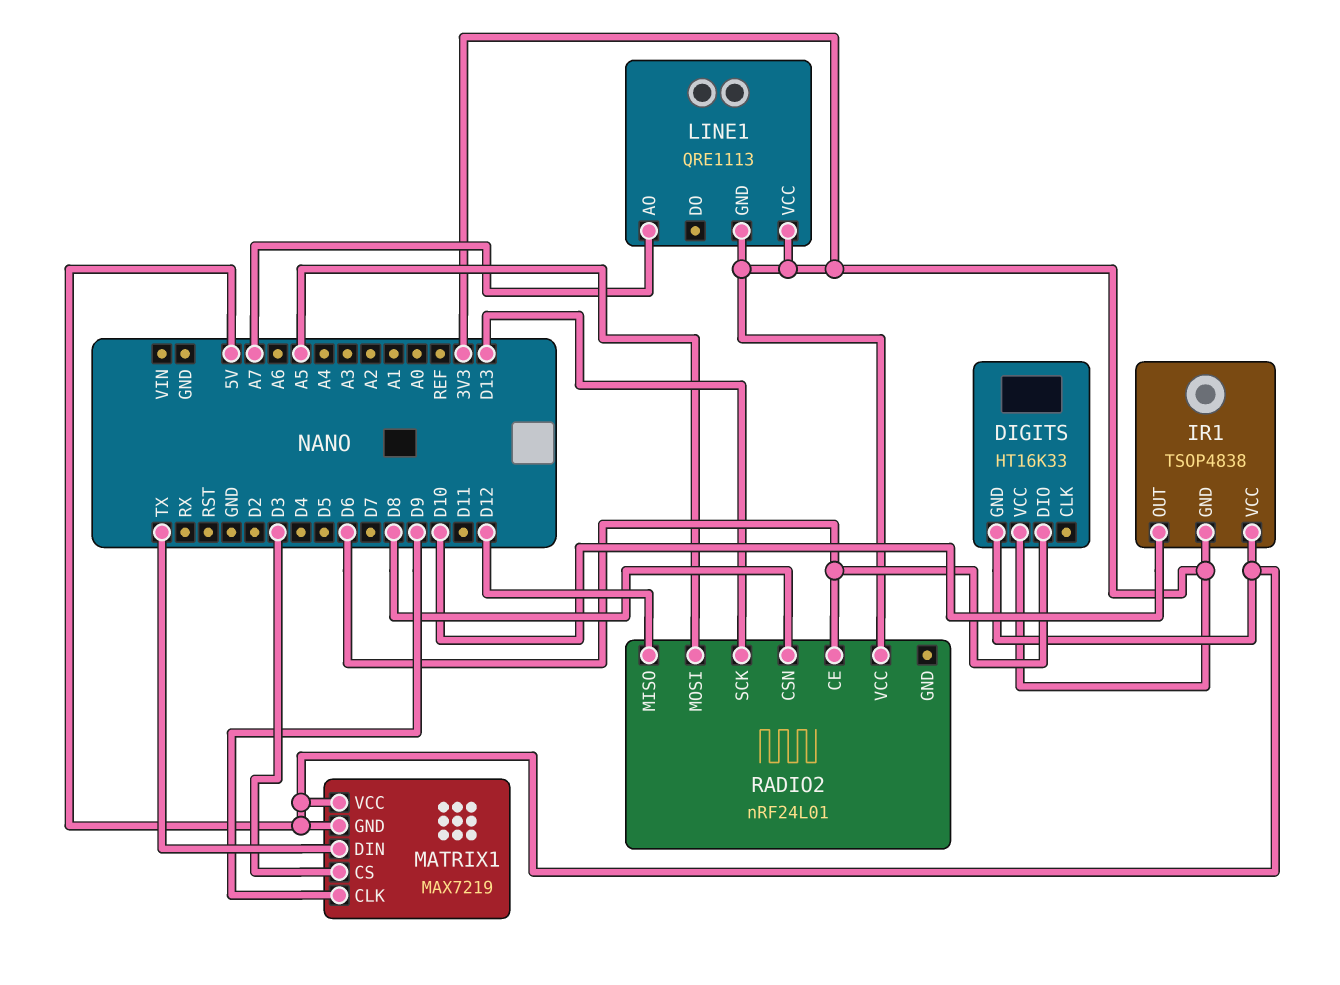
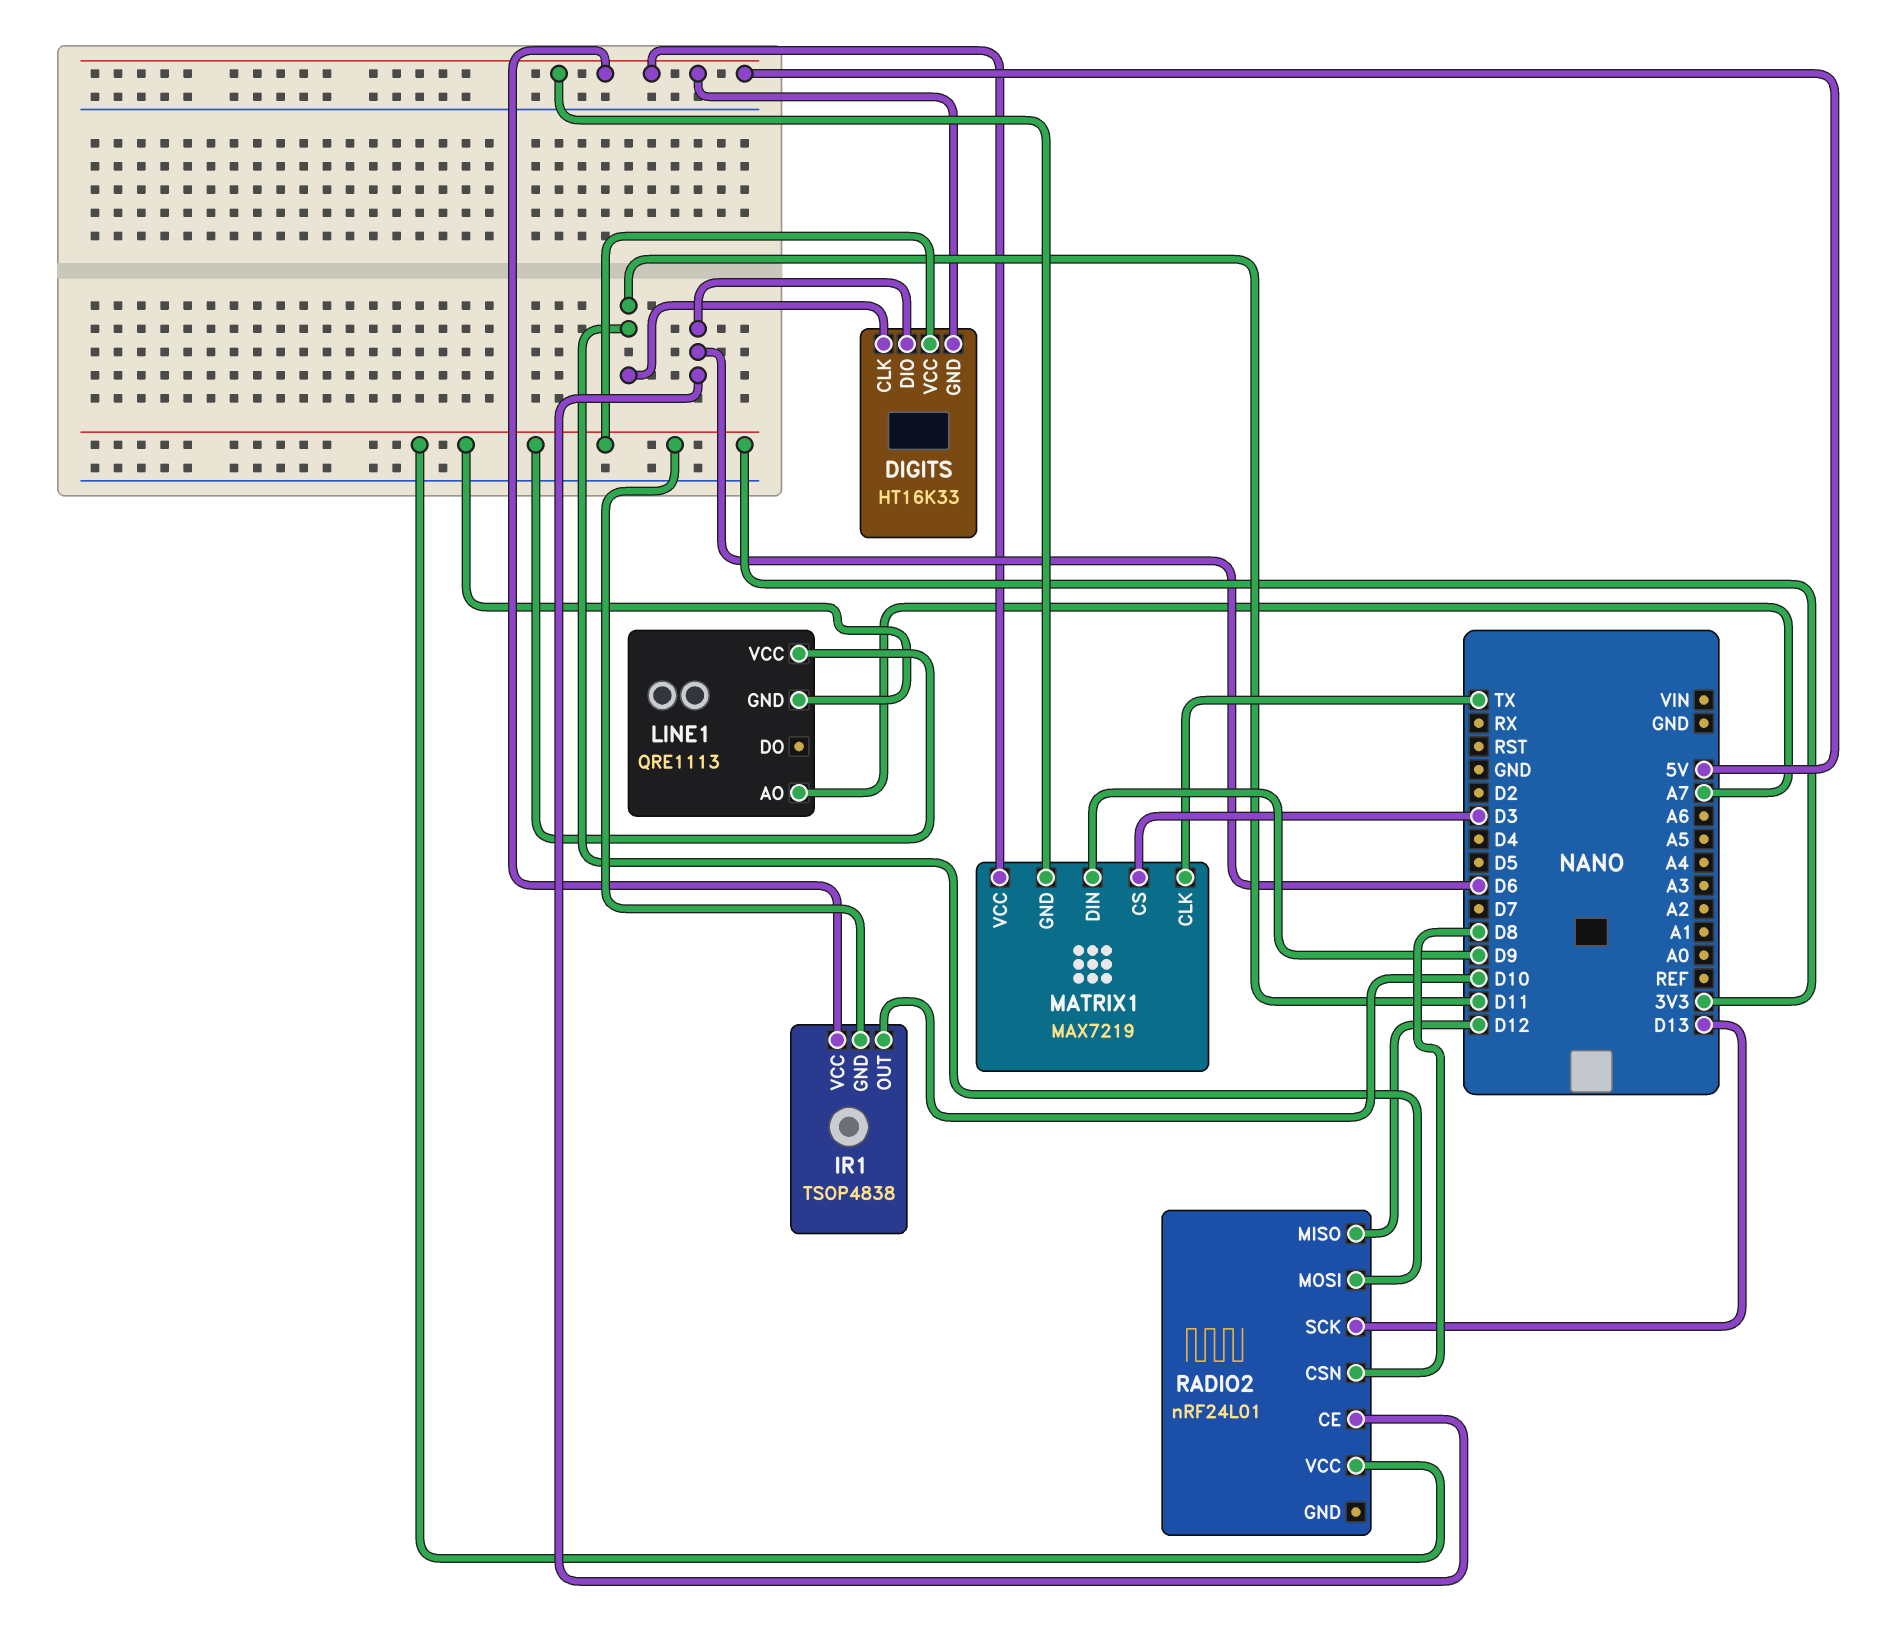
DIGITS pin CLK: none -> D11
MATRIX1 pin CLK: D9 -> TX
MATRIX1 pin DIN: TX -> D9
RADIO2 pin MOSI: A5 -> D11

